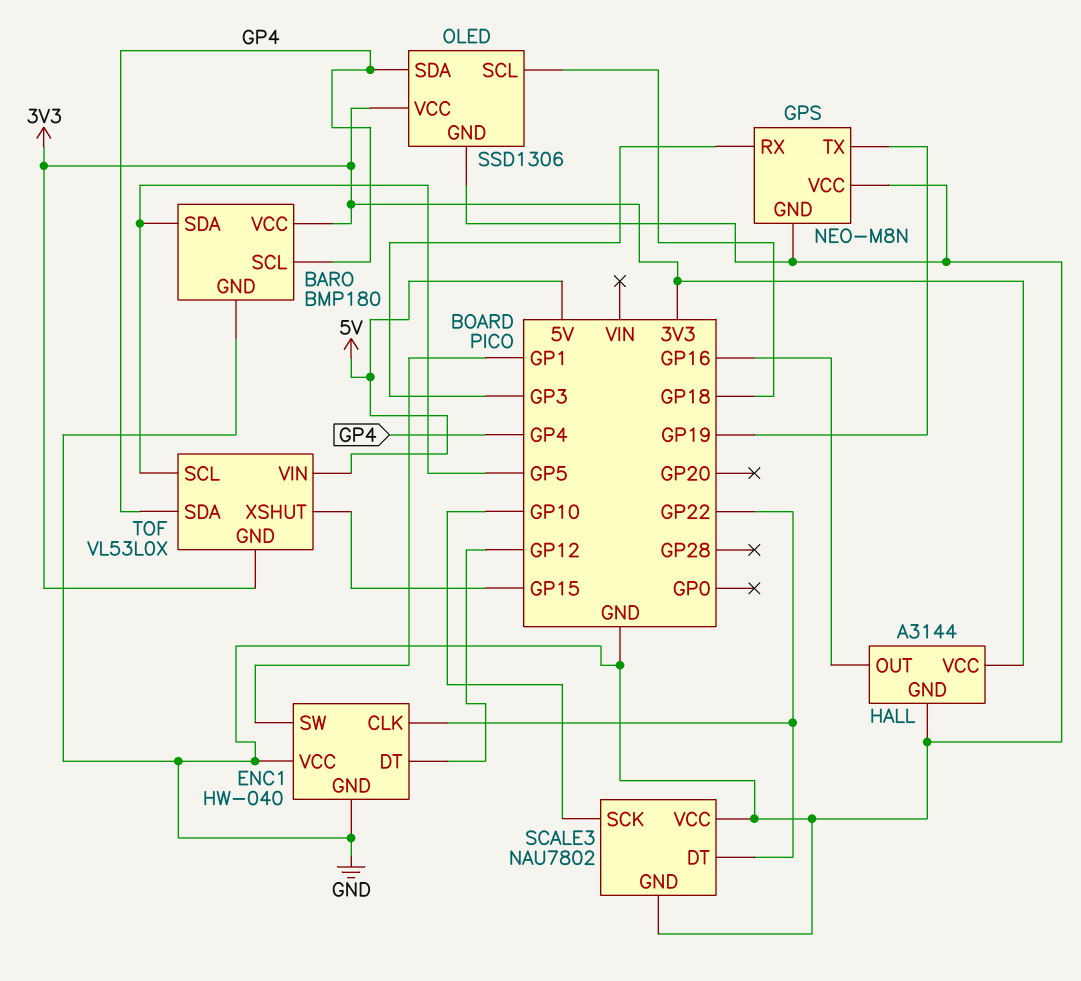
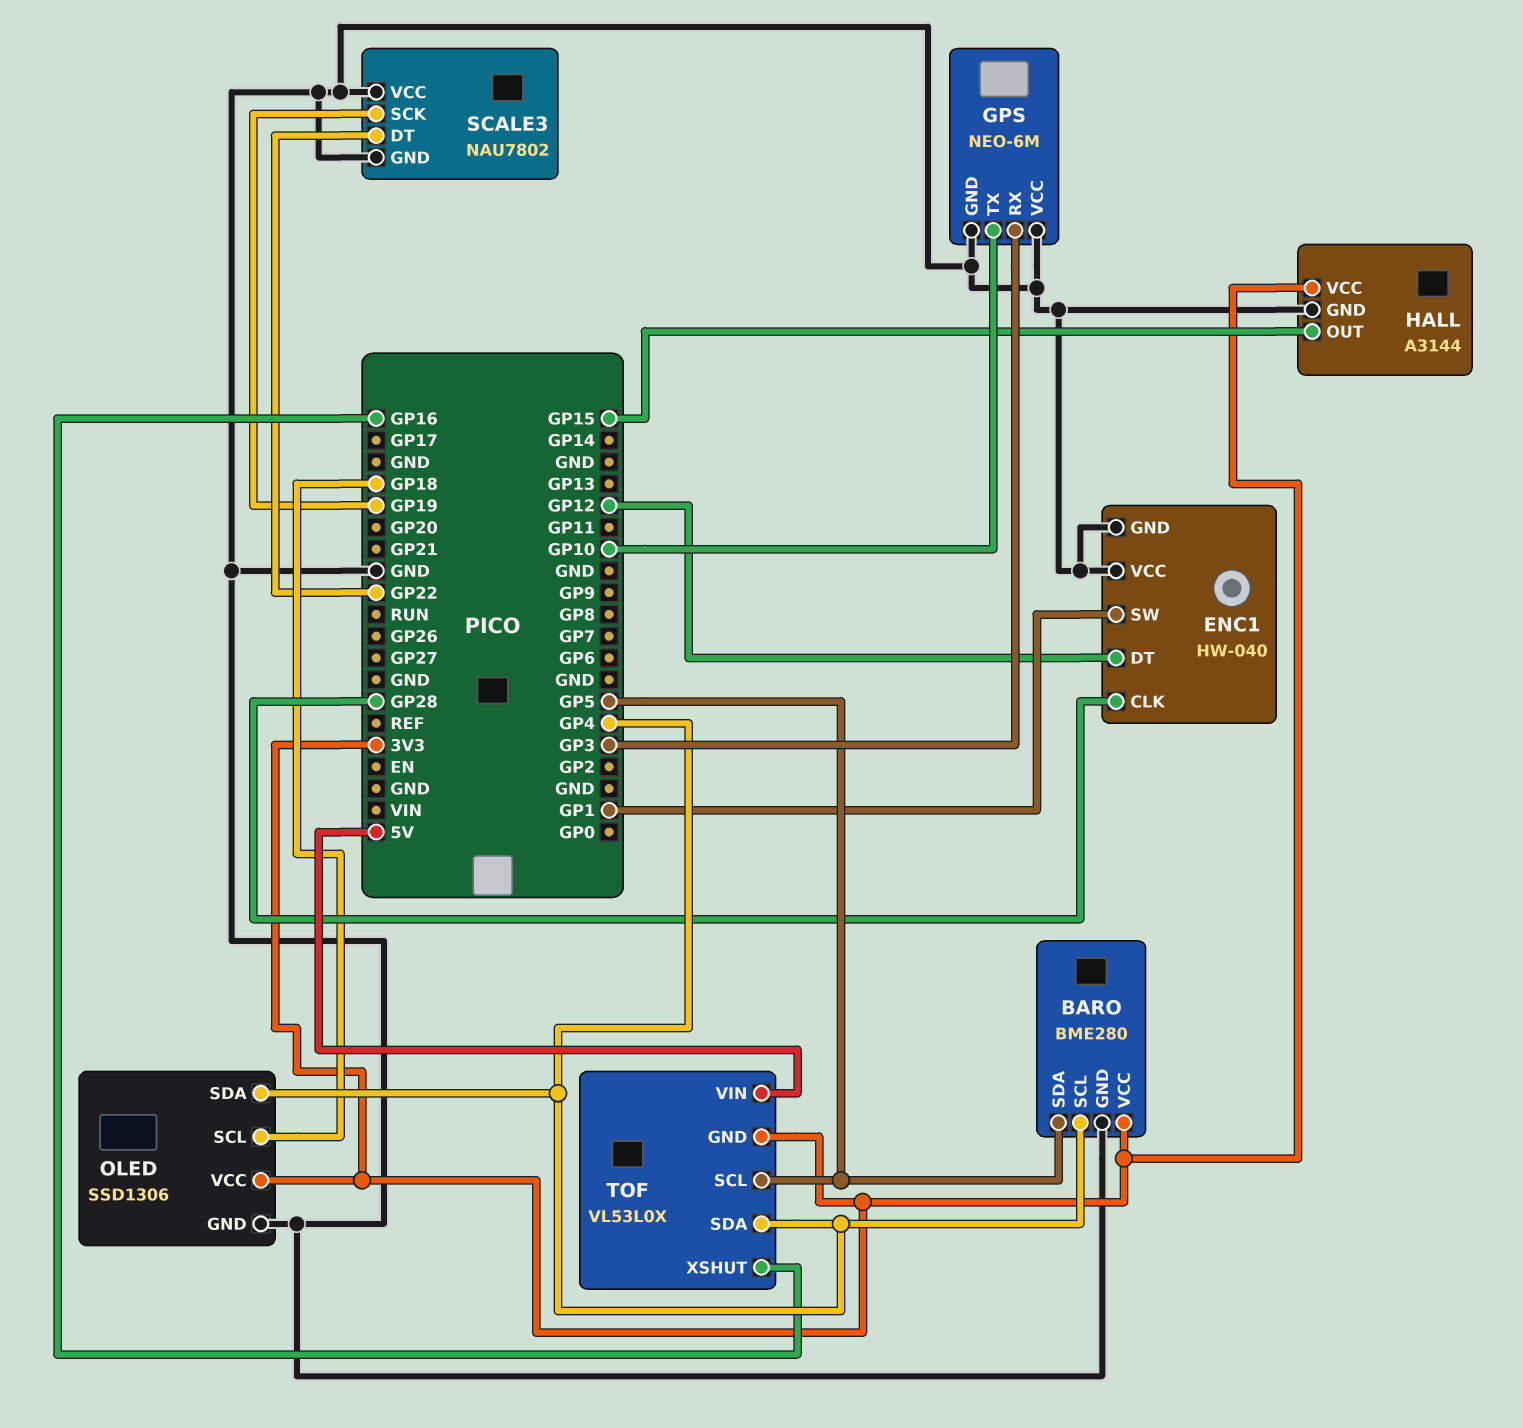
BARO: BMP180 -> BME280
ENC1 pin CLK: GP22 -> GP28
GPS: NEO-M8N -> NEO-6M
GPS pin TX: GP19 -> GP10
HALL pin OUT: GP16 -> GP15
SCALE3 pin SCK: GP10 -> GP19
TOF pin XSHUT: GP15 -> GP16

